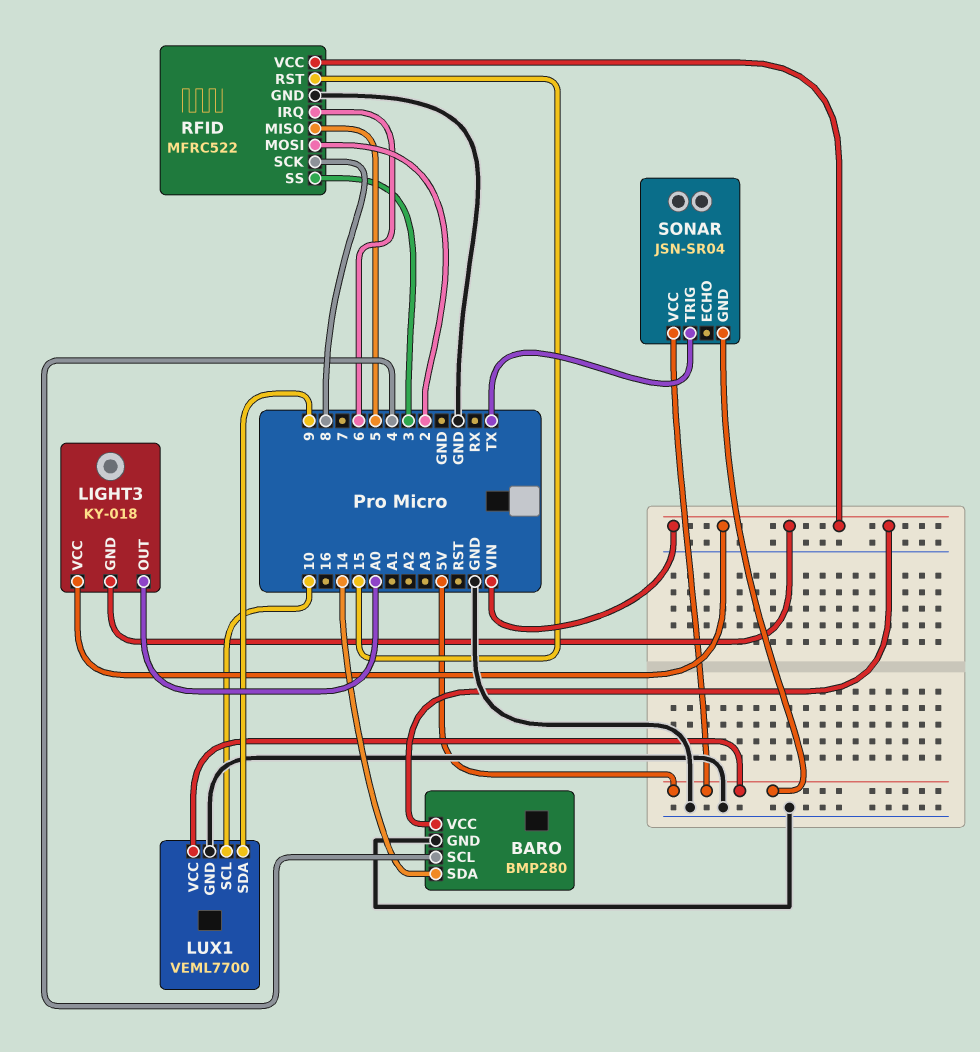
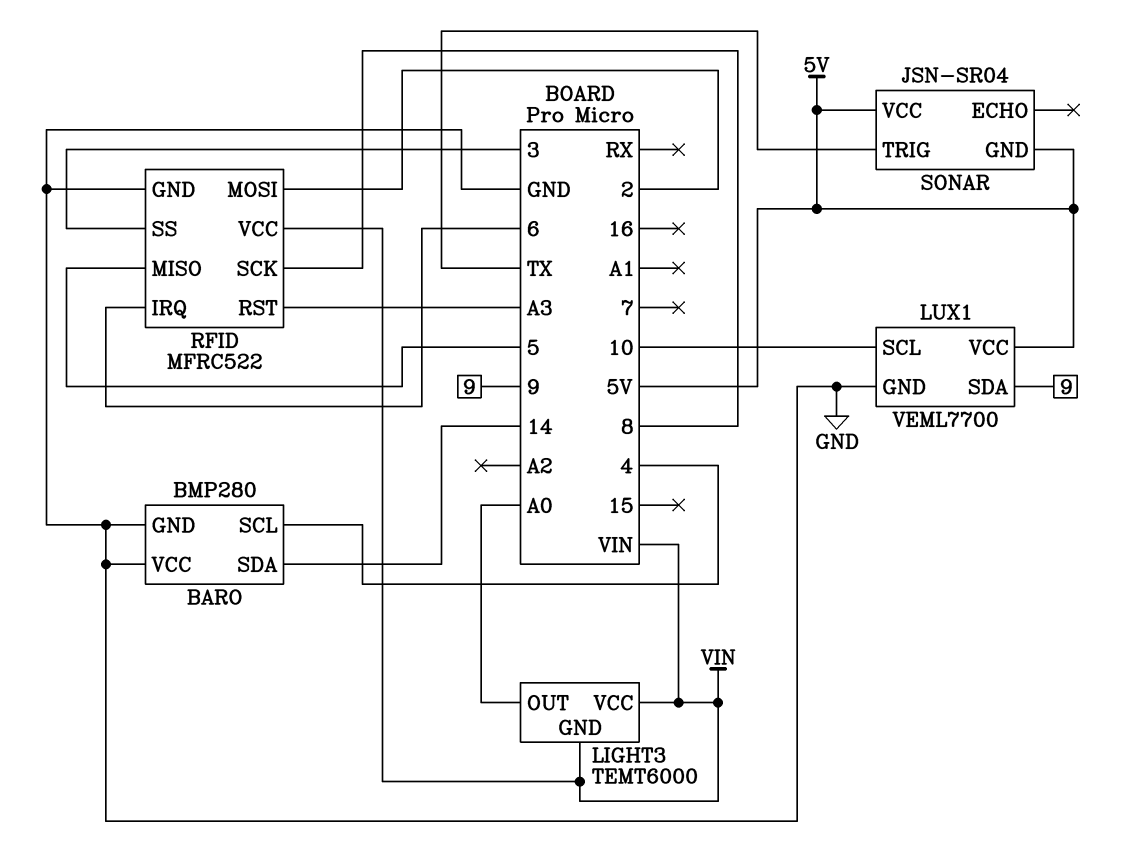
BARO pin VCC: VIN -> GND
LIGHT3: KY-018 -> TEMT6000
RFID pin RST: 15 -> A3

